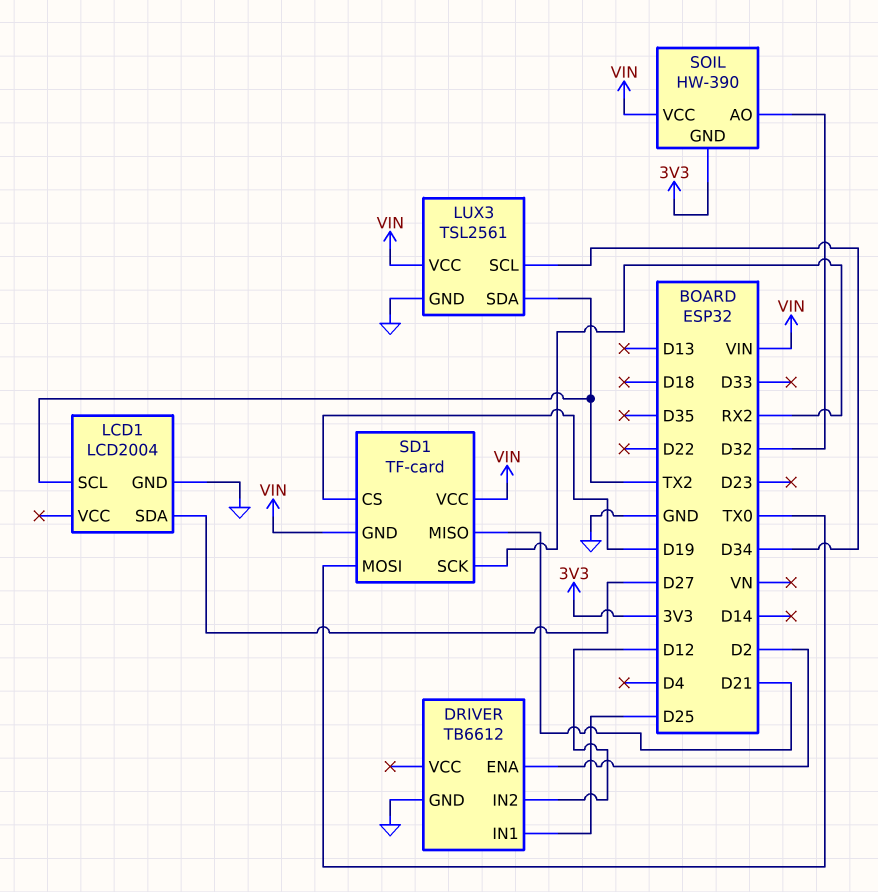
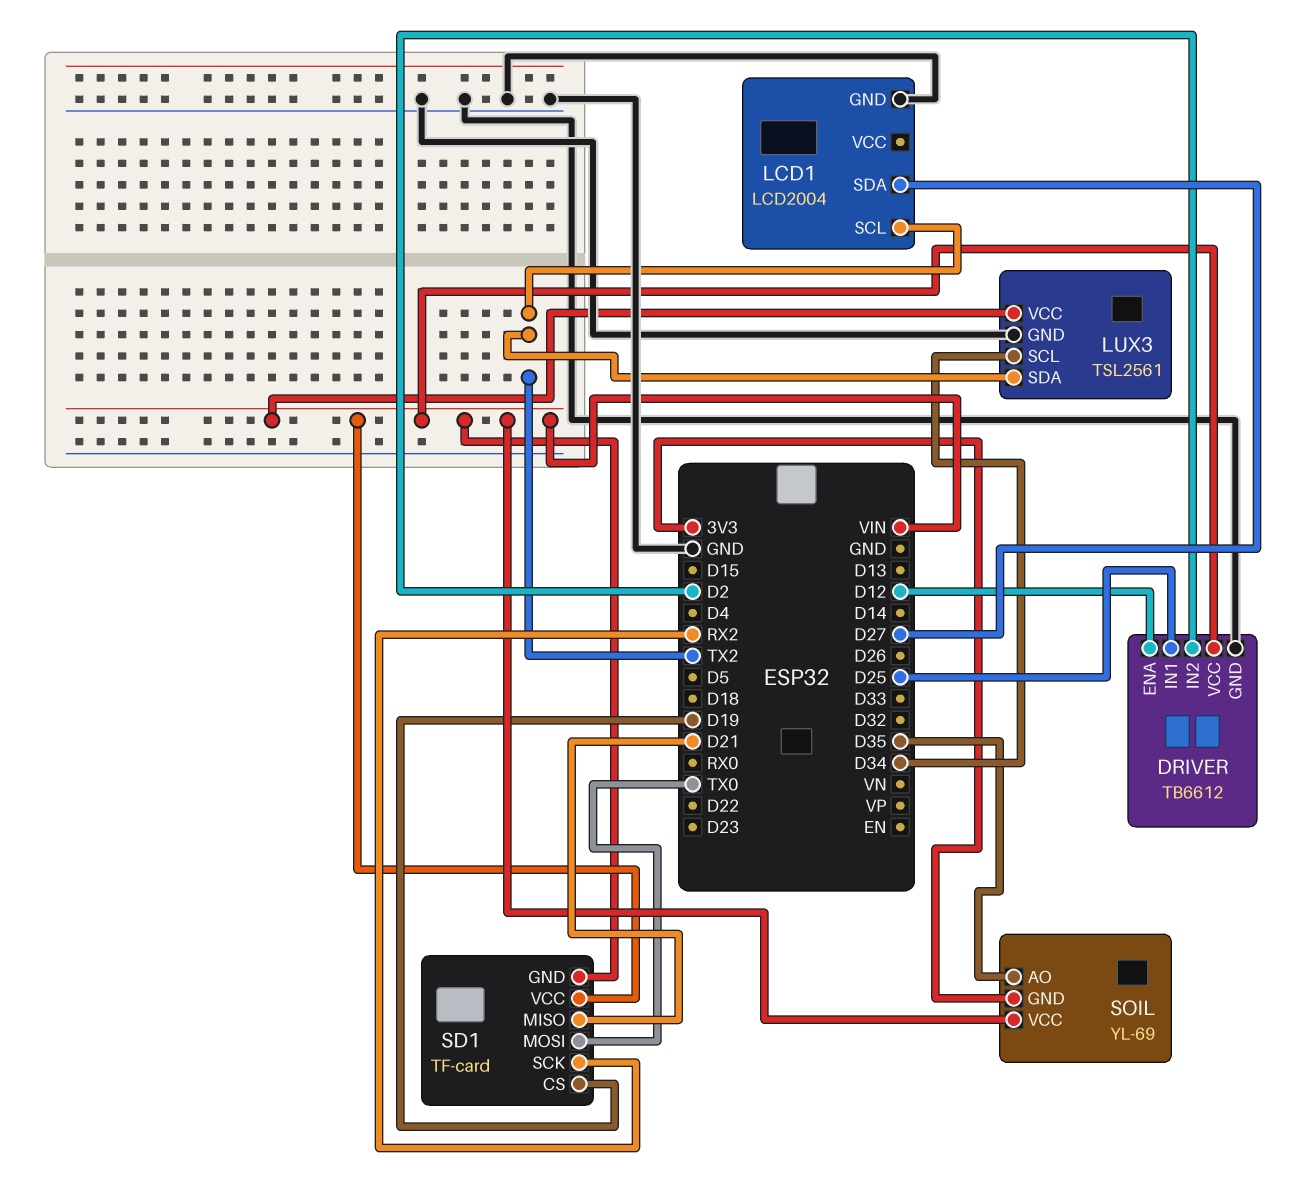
DRIVER pin ENA: D2 -> D12
DRIVER pin IN2: D12 -> D2
DRIVER pin VCC: none -> VIN
SOIL: HW-390 -> YL-69
SOIL pin AO: D32 -> D35

